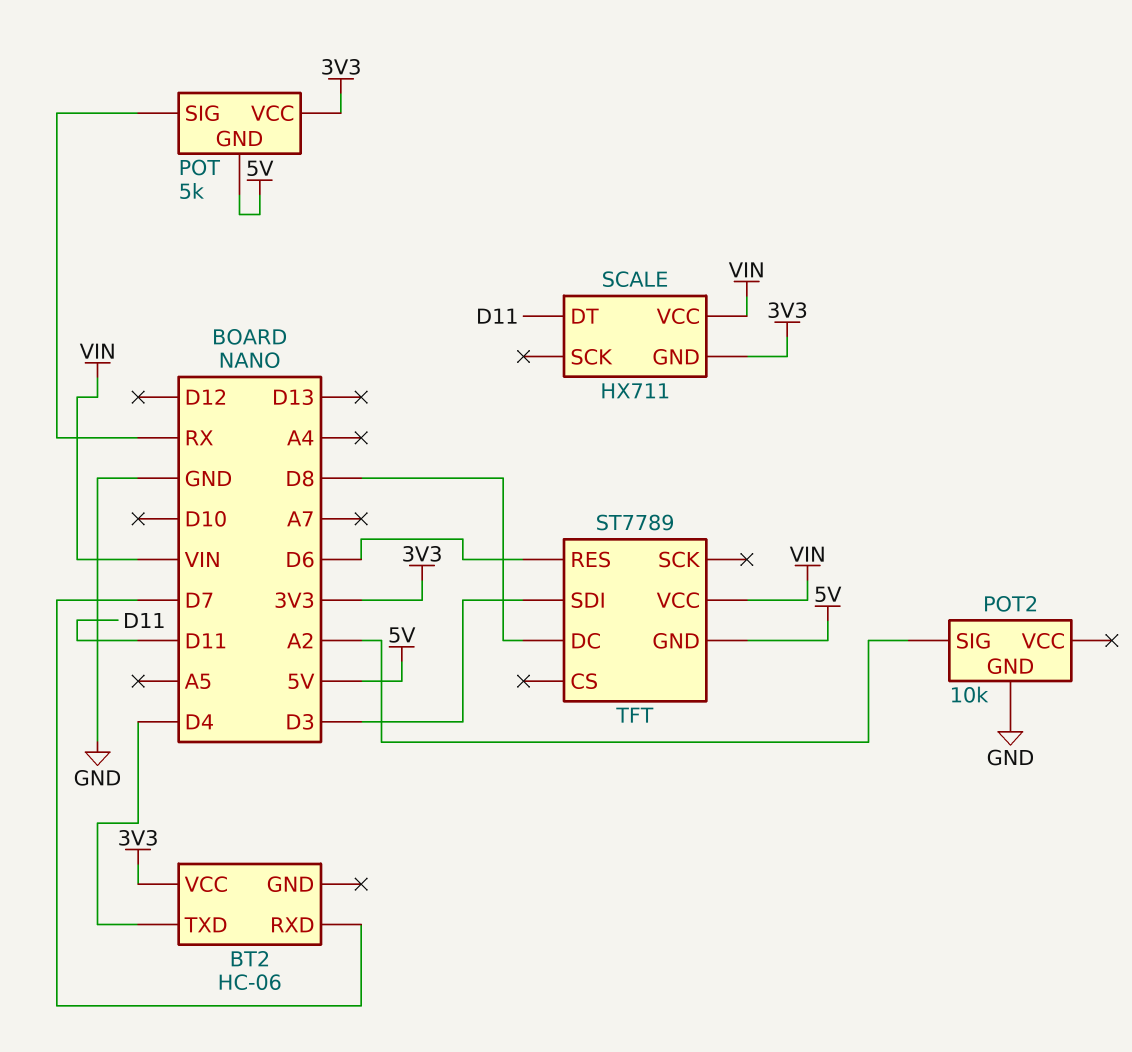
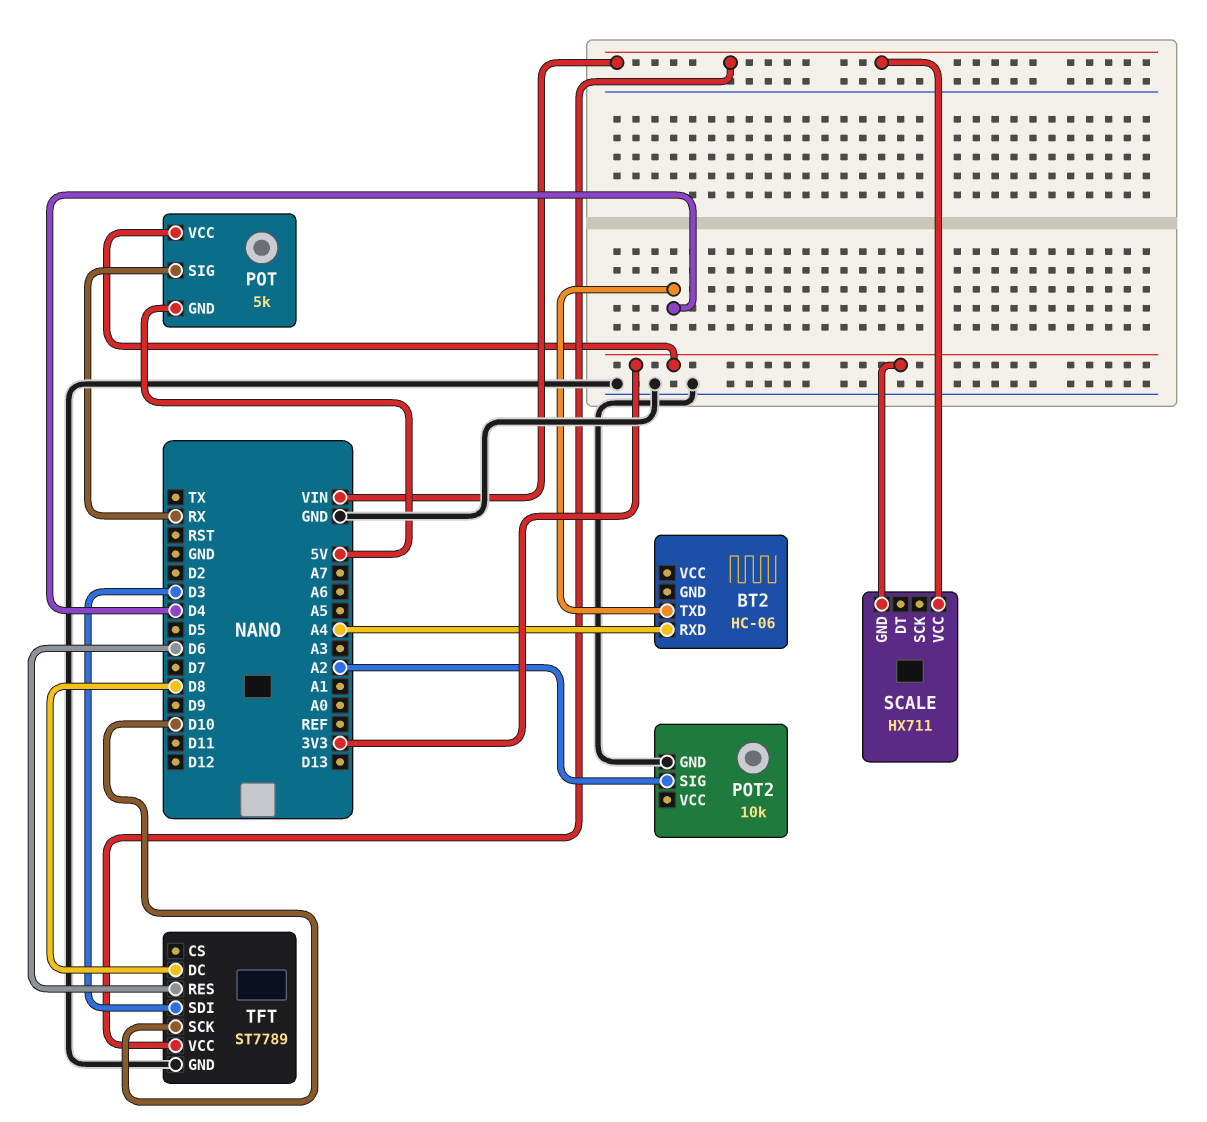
BT2 pin RXD: D7 -> A4
BT2 pin VCC: 3V3 -> none
SCALE pin DT: D11 -> none
TFT pin GND: 5V -> GND
TFT pin SCK: none -> D10

